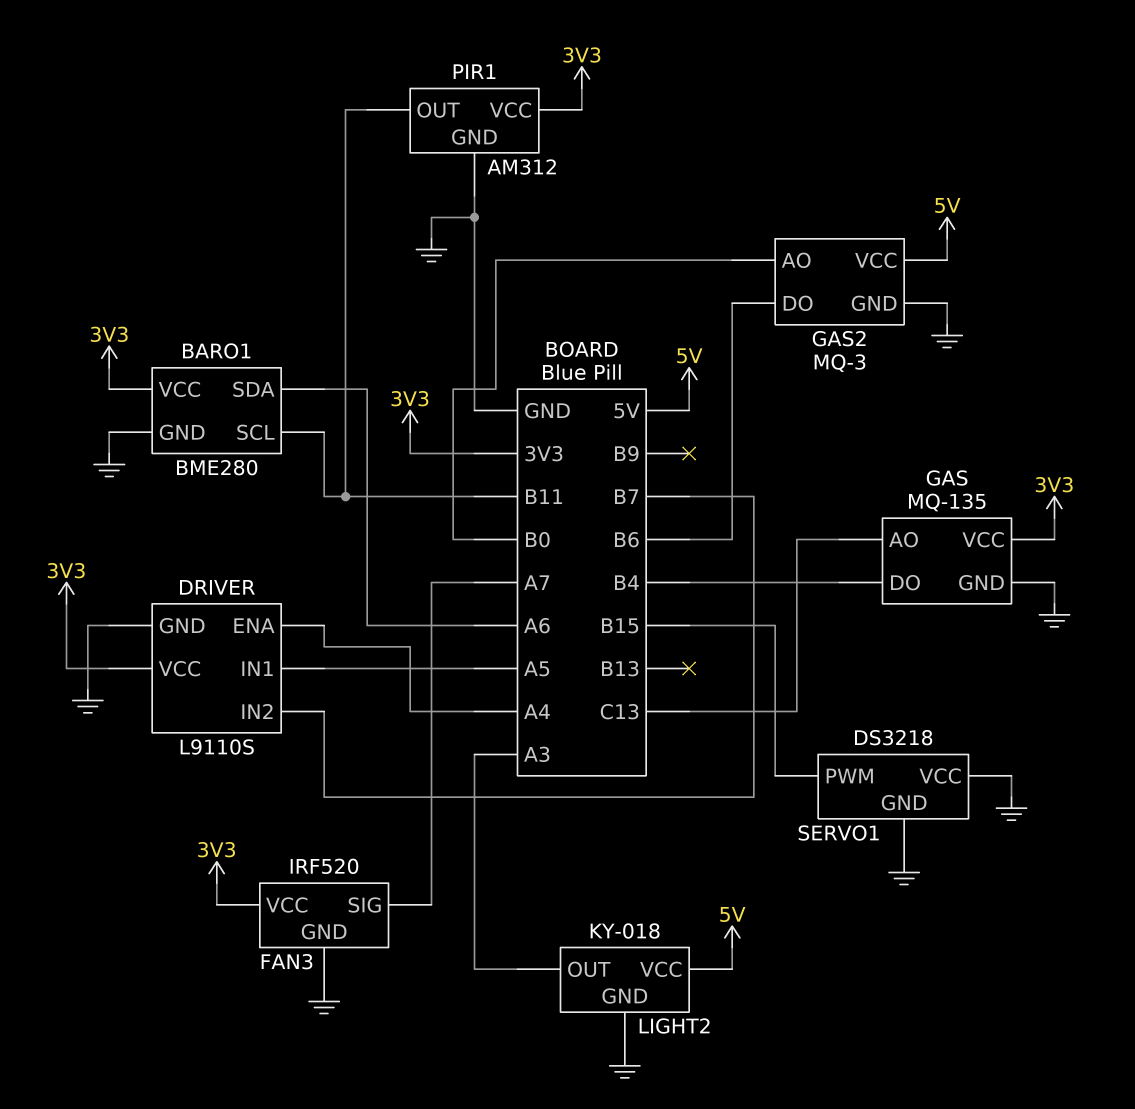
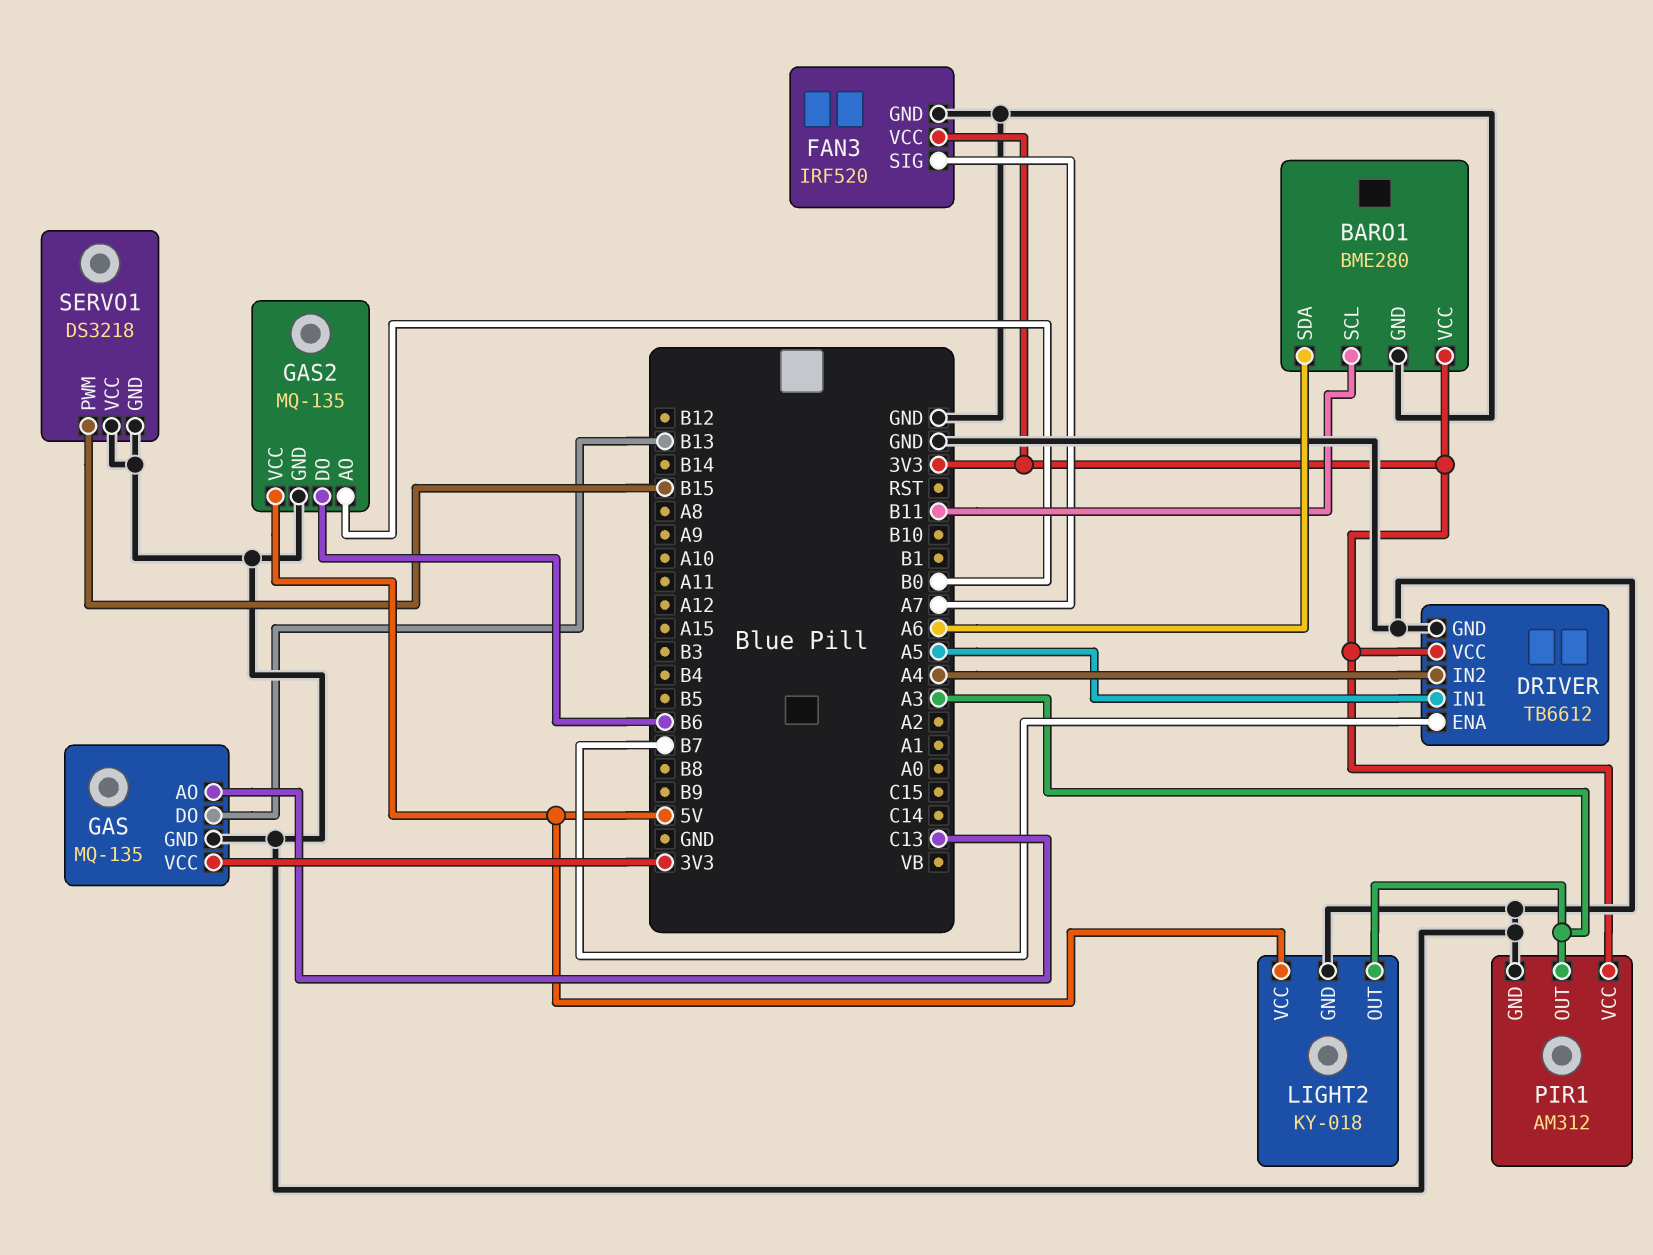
DRIVER: L9110S -> TB6612
DRIVER pin ENA: A4 -> B7
DRIVER pin IN2: B7 -> A4
GAS pin DO: B4 -> B13
GAS2: MQ-3 -> MQ-135
PIR1 pin OUT: B11 -> A3

